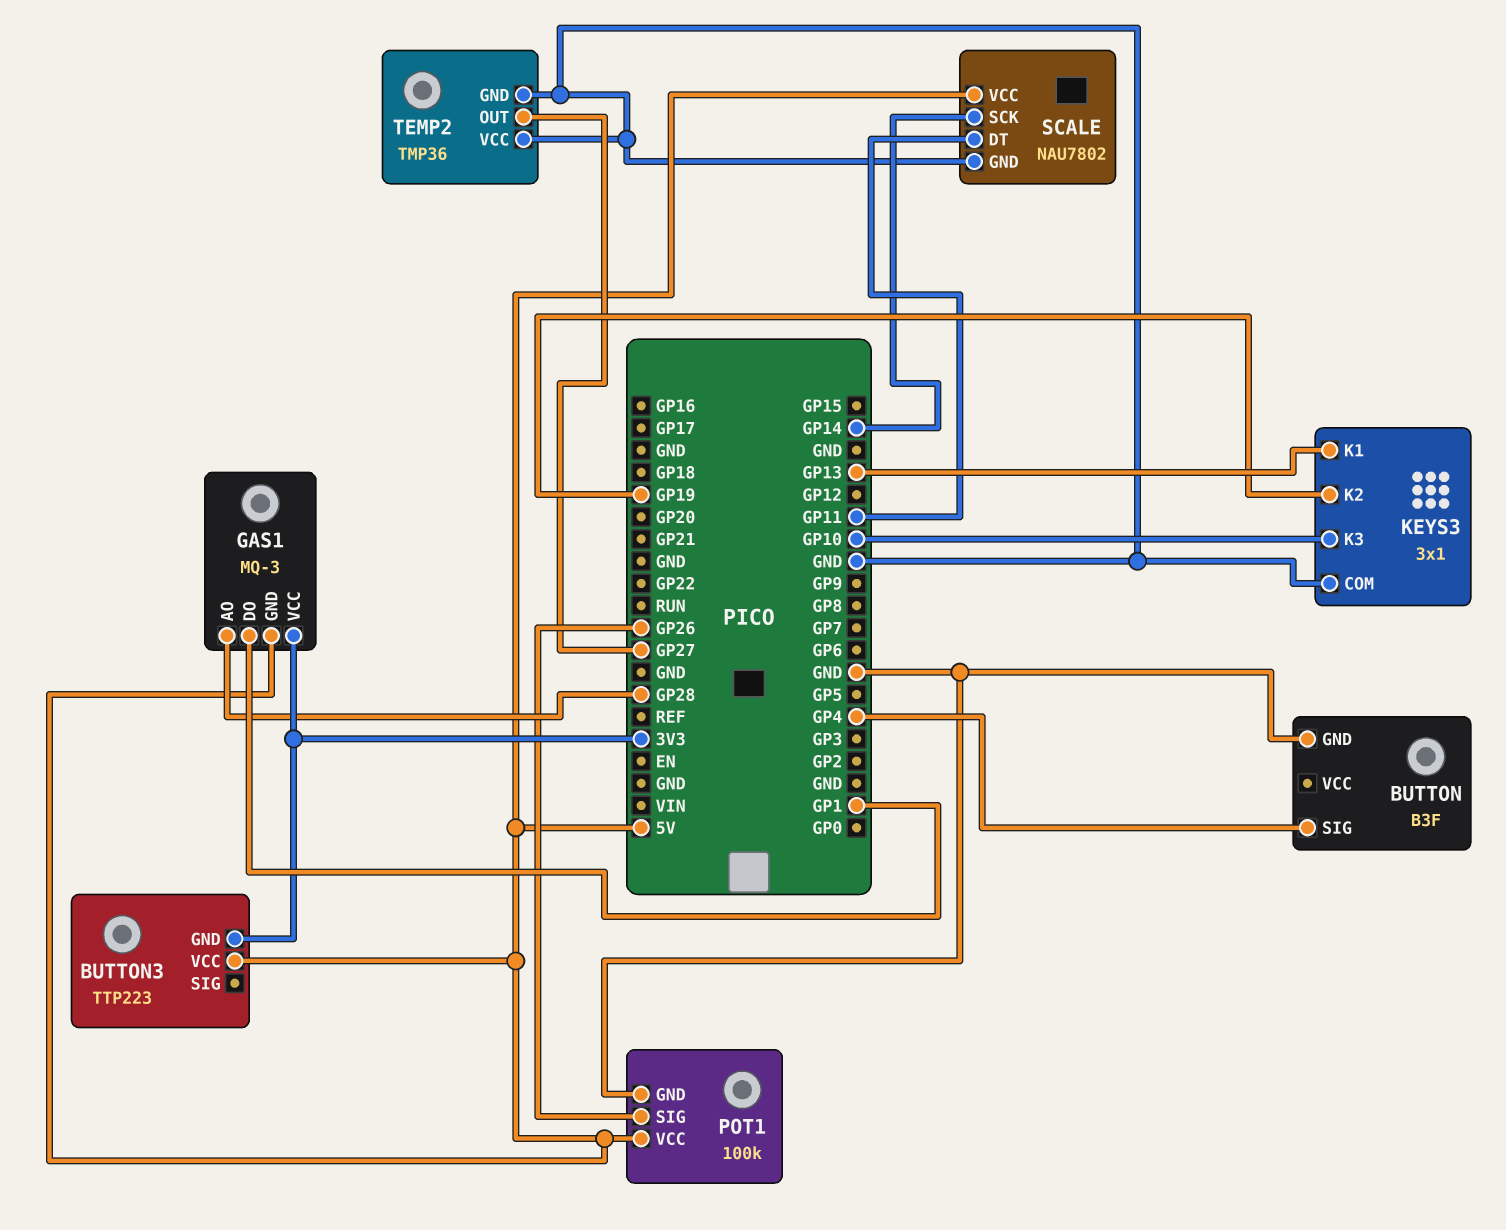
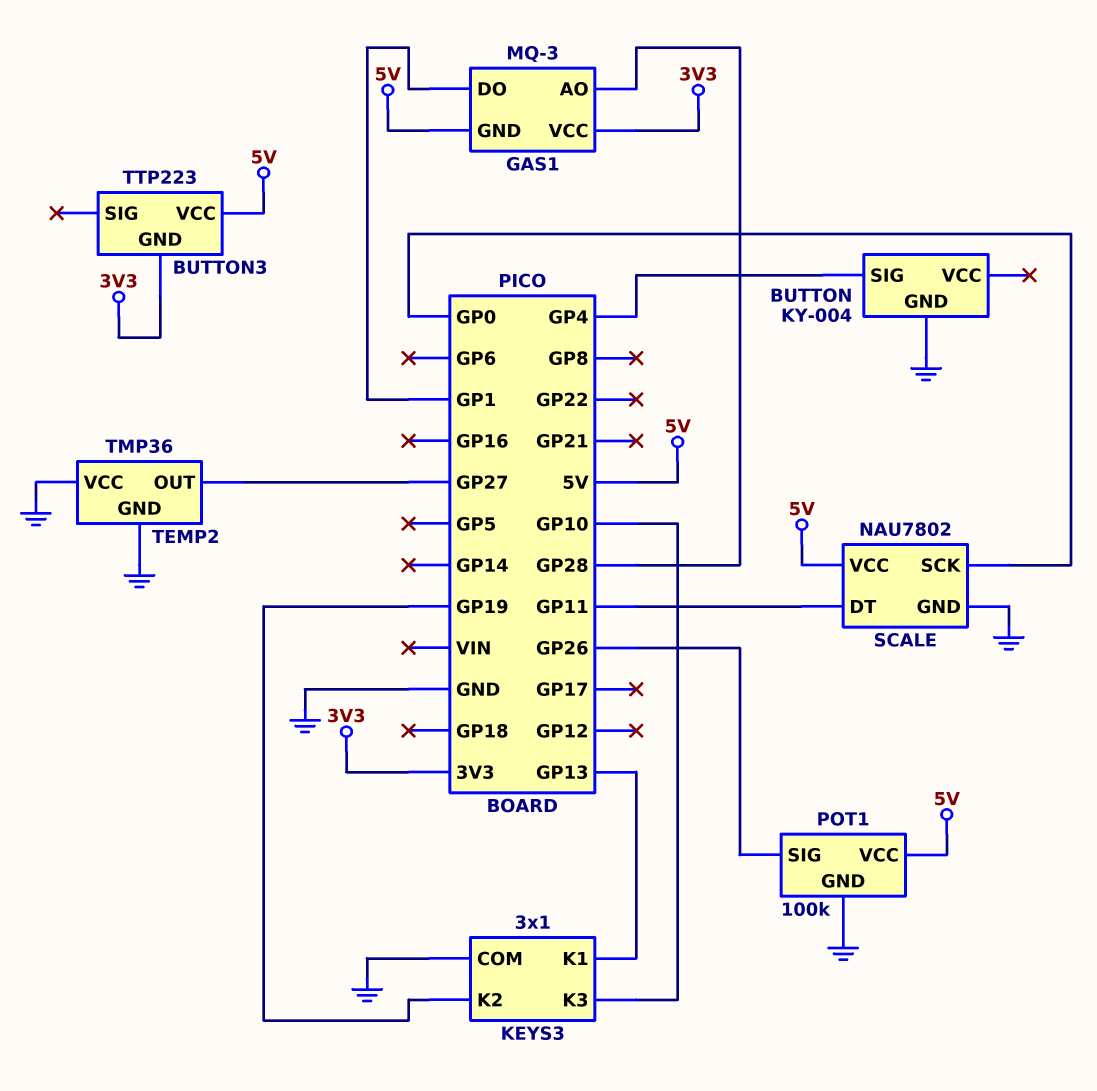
BUTTON: B3F -> KY-004
SCALE pin SCK: GP14 -> GP0

